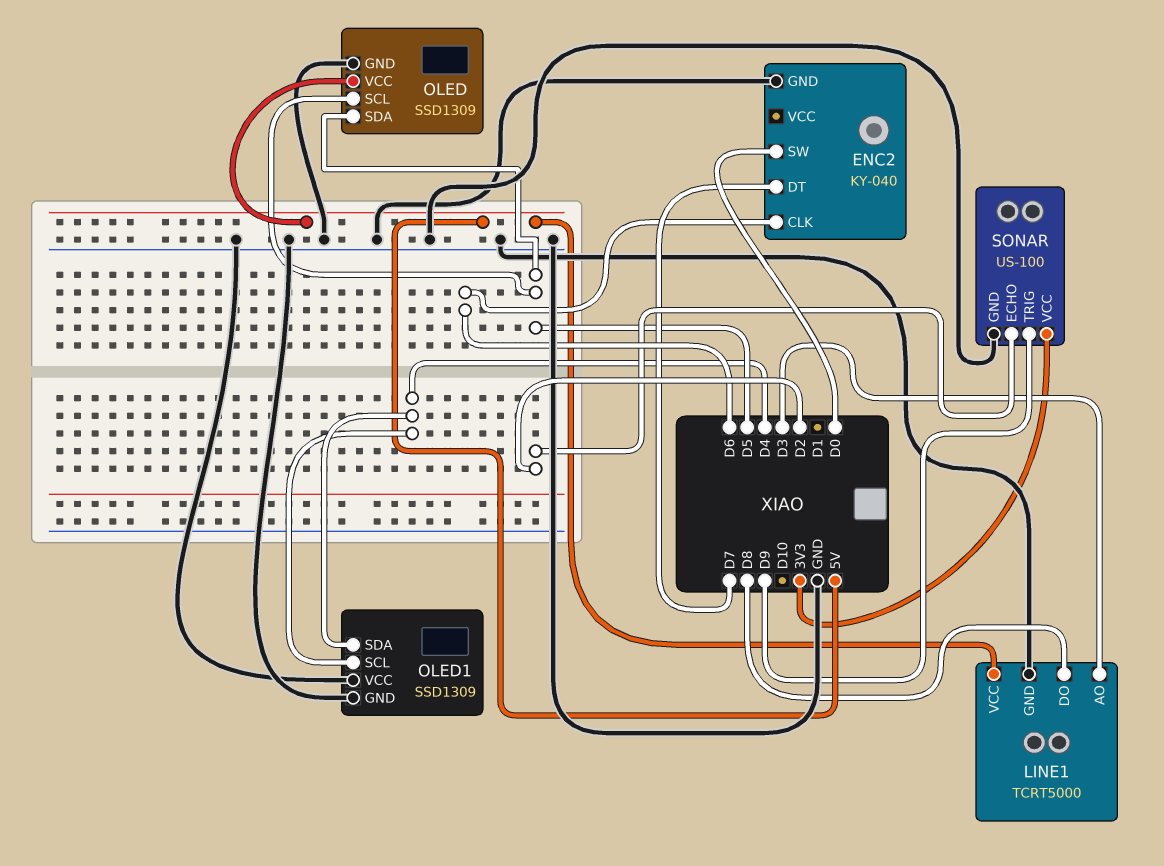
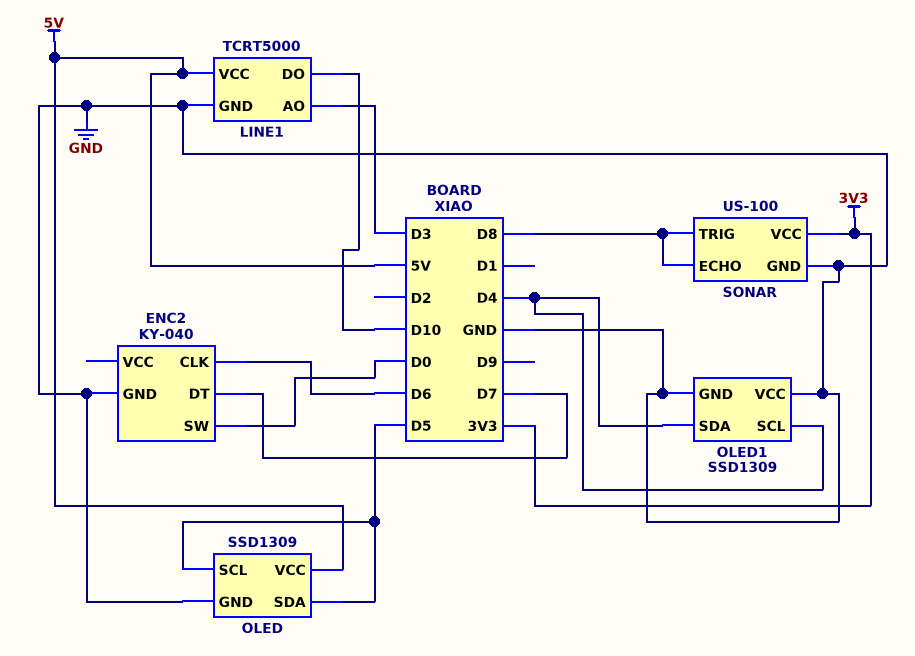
LINE1 pin DO: D8 -> D10
SONAR pin ECHO: D2 -> D8
SONAR pin TRIG: D9 -> D8

